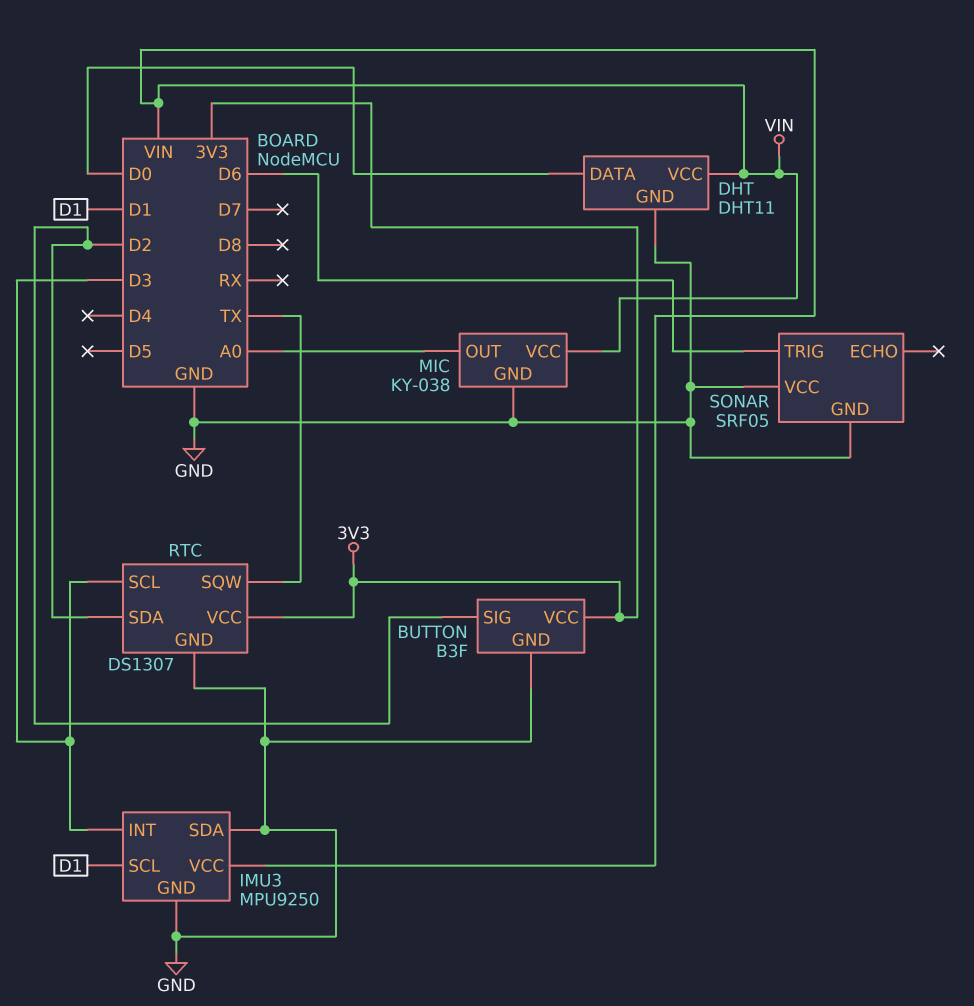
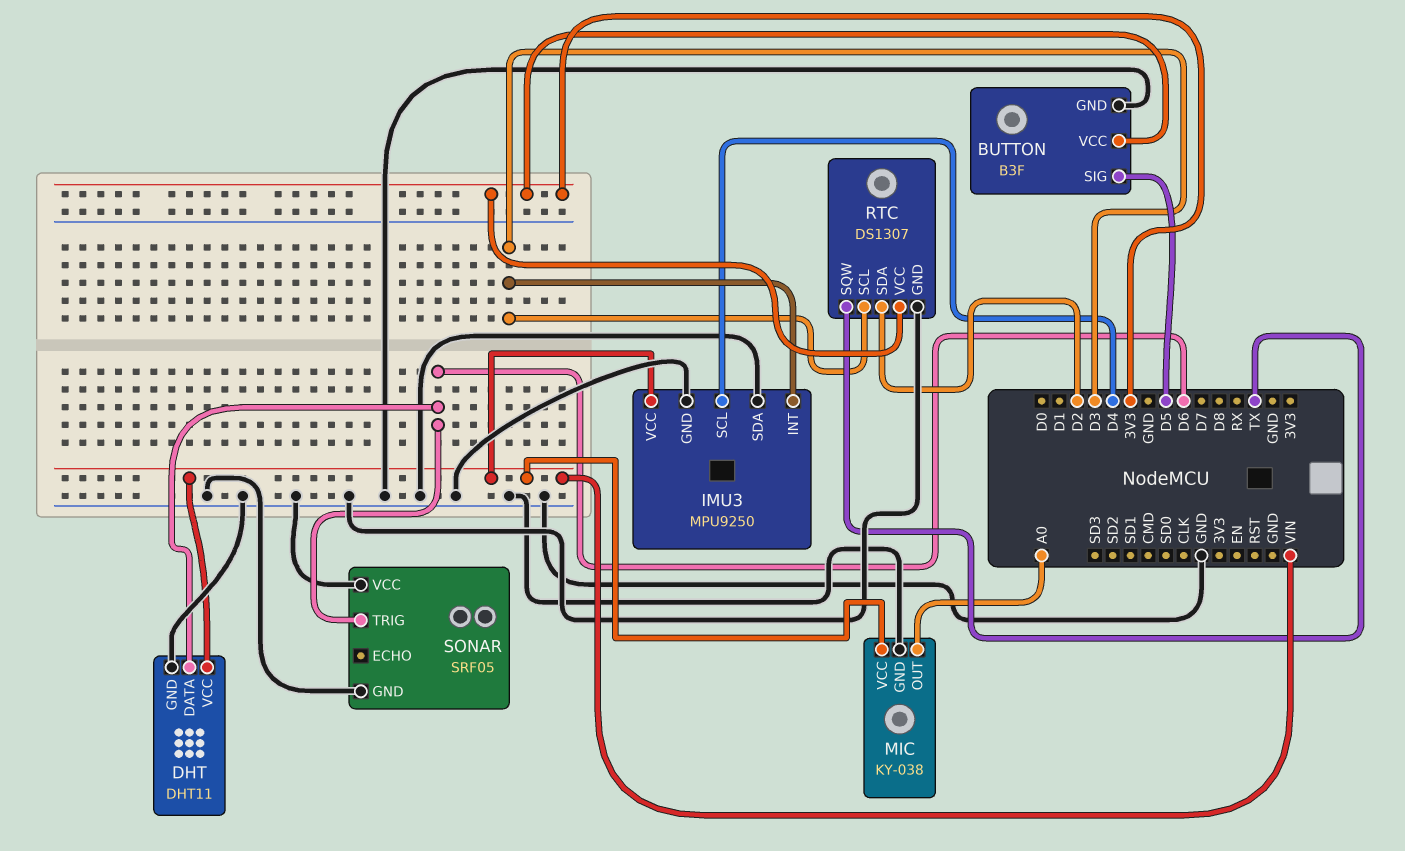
BUTTON pin SIG: D2 -> D5
DHT pin DATA: D0 -> D6
IMU3 pin SCL: D1 -> D4

